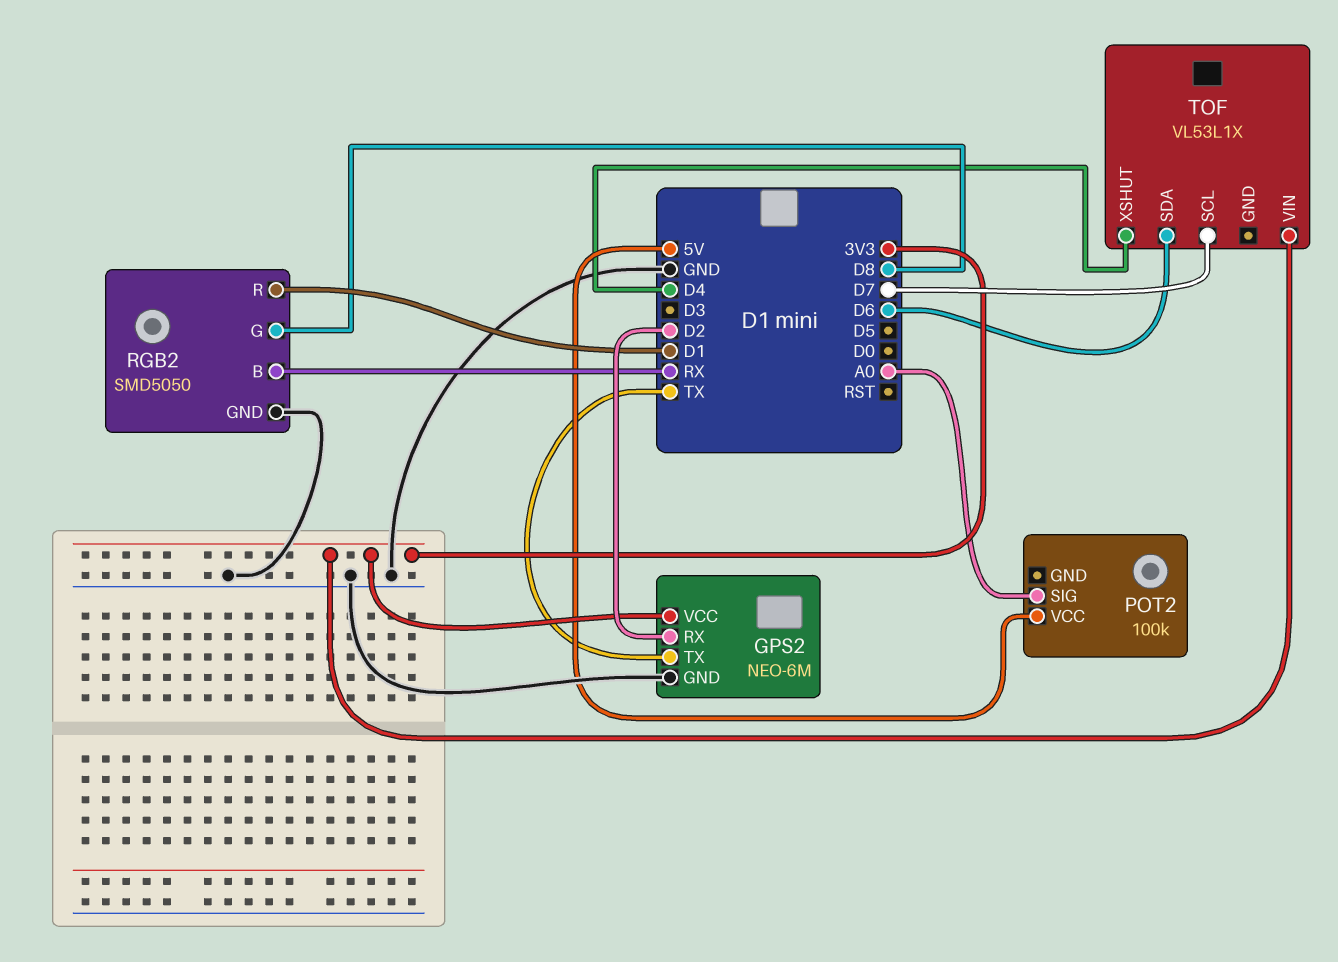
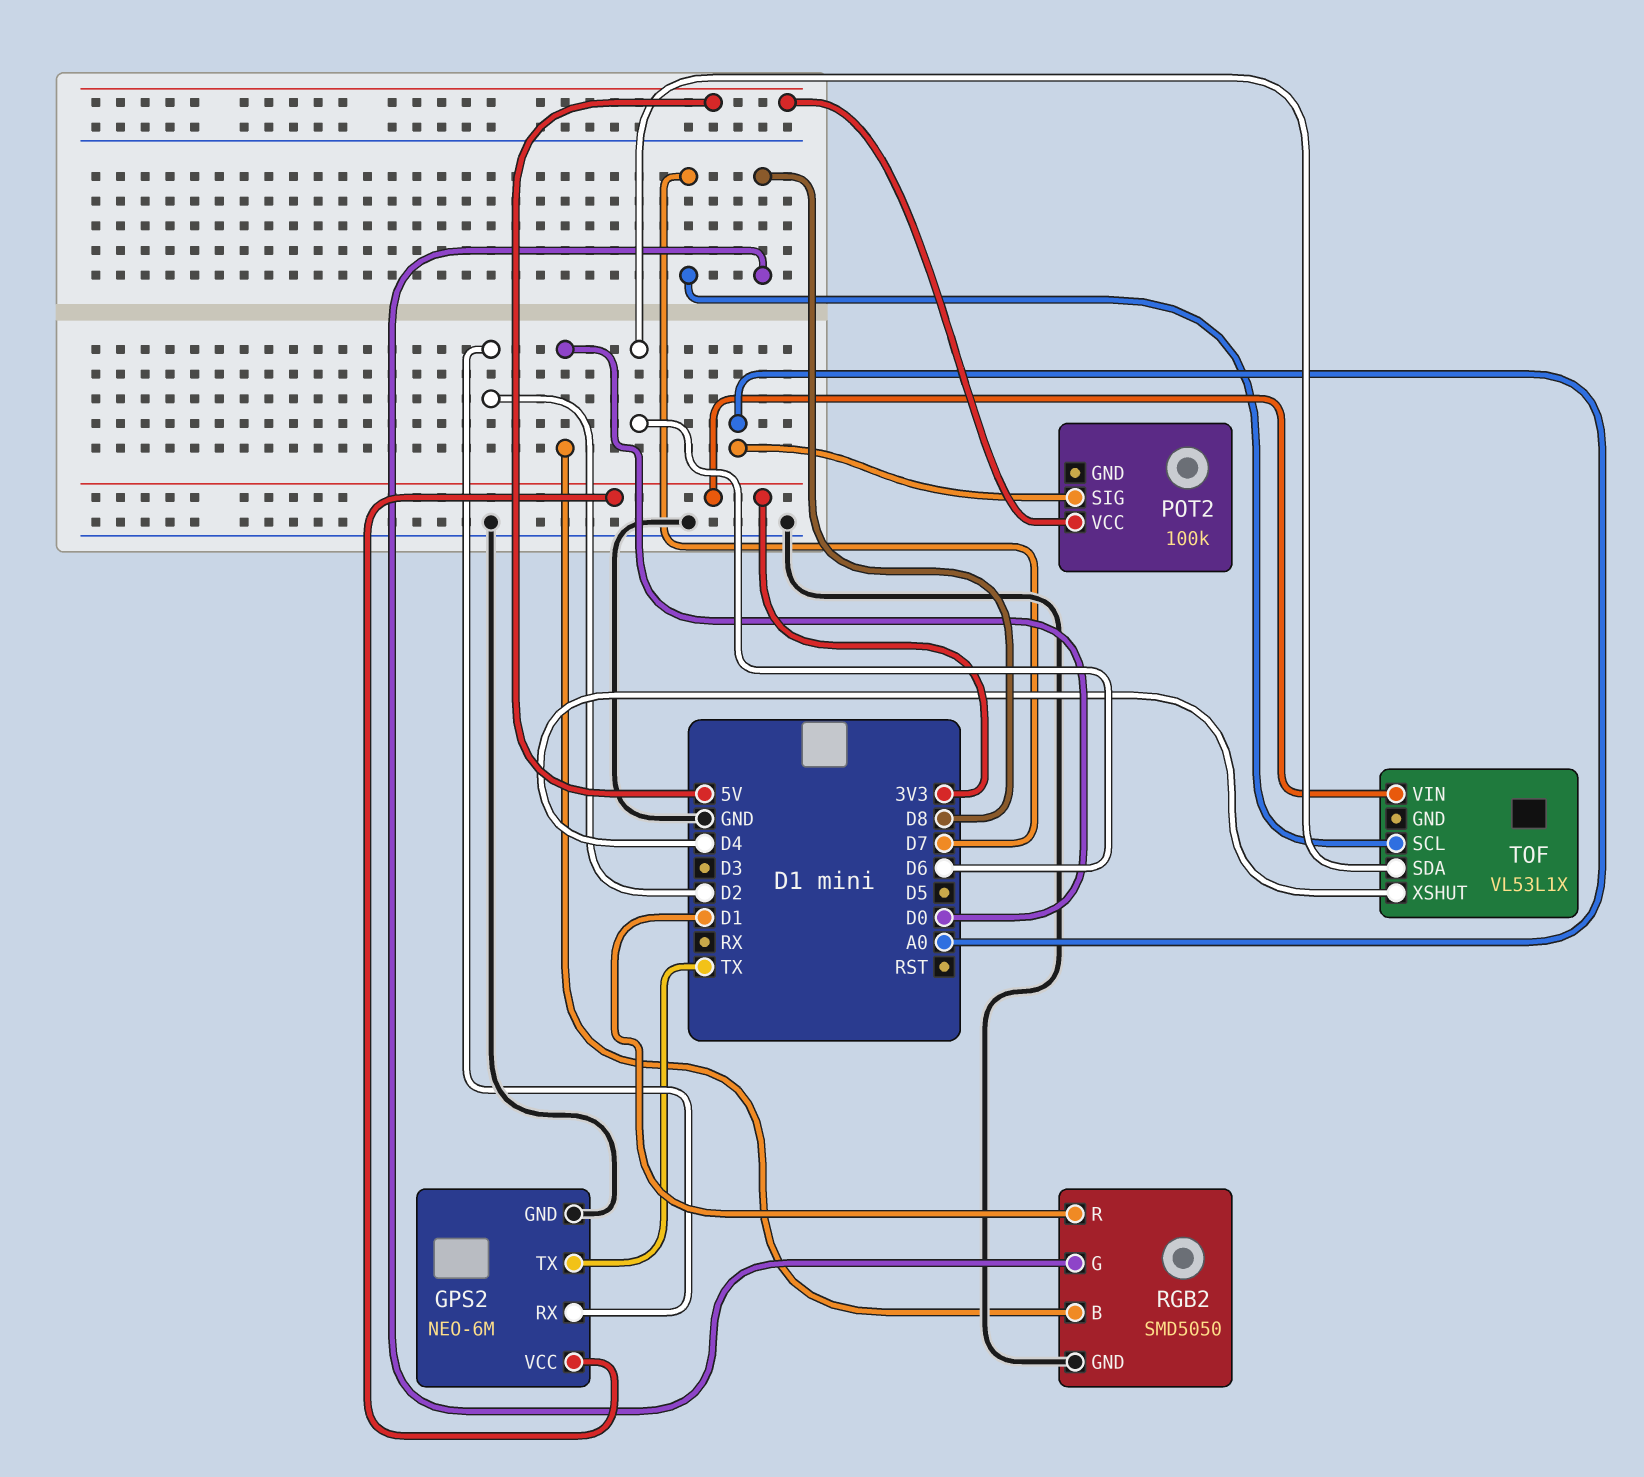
RGB2 pin B: RX -> D0

